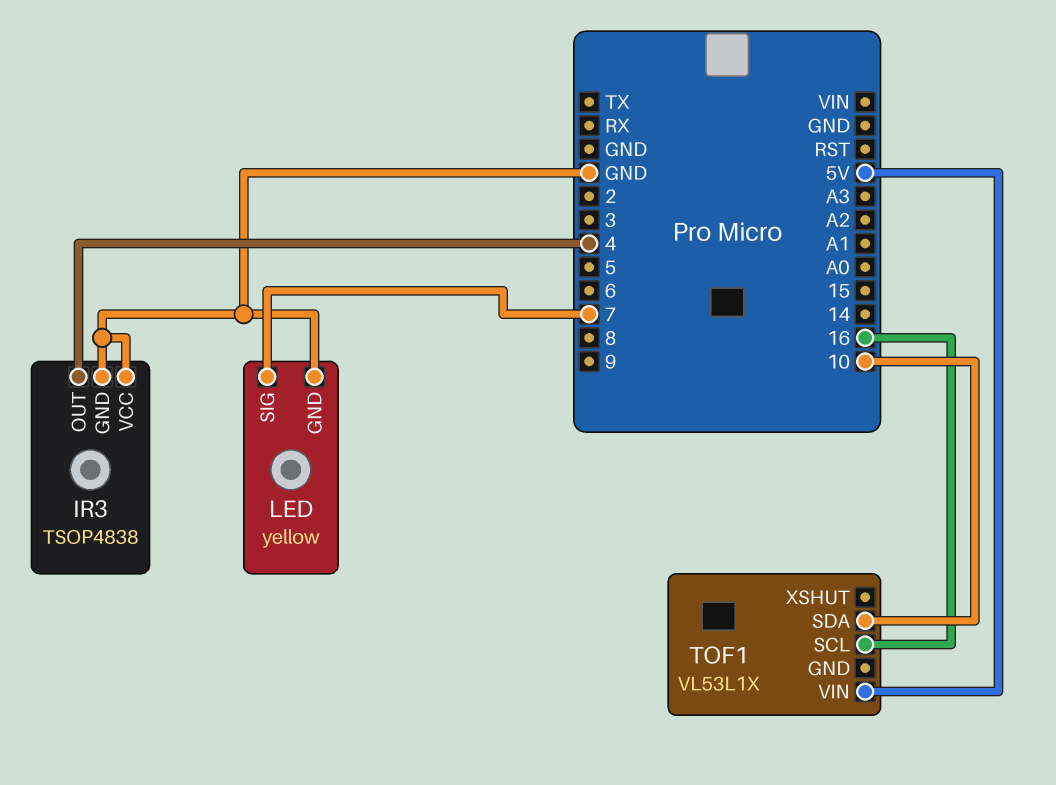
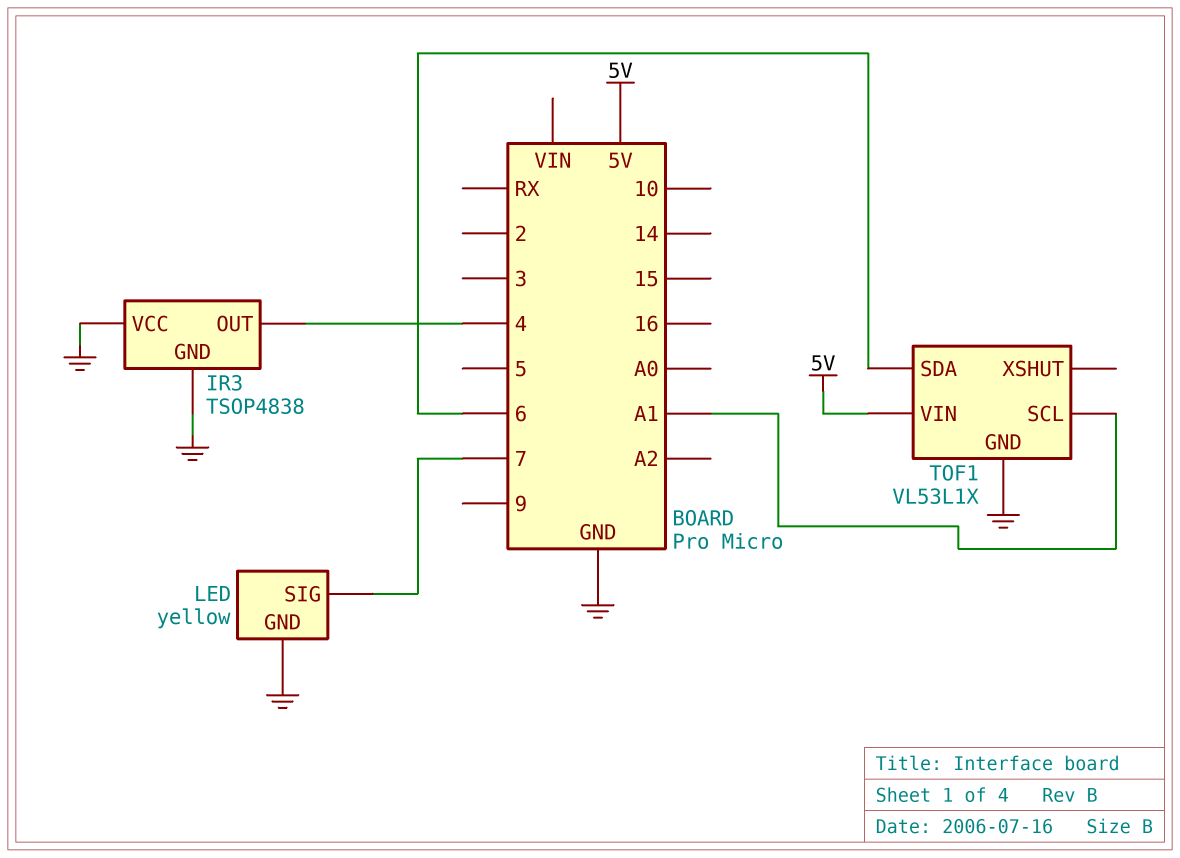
TOF1 pin GND: none -> GND
TOF1 pin SCL: 16 -> A1
TOF1 pin SDA: 10 -> 6

